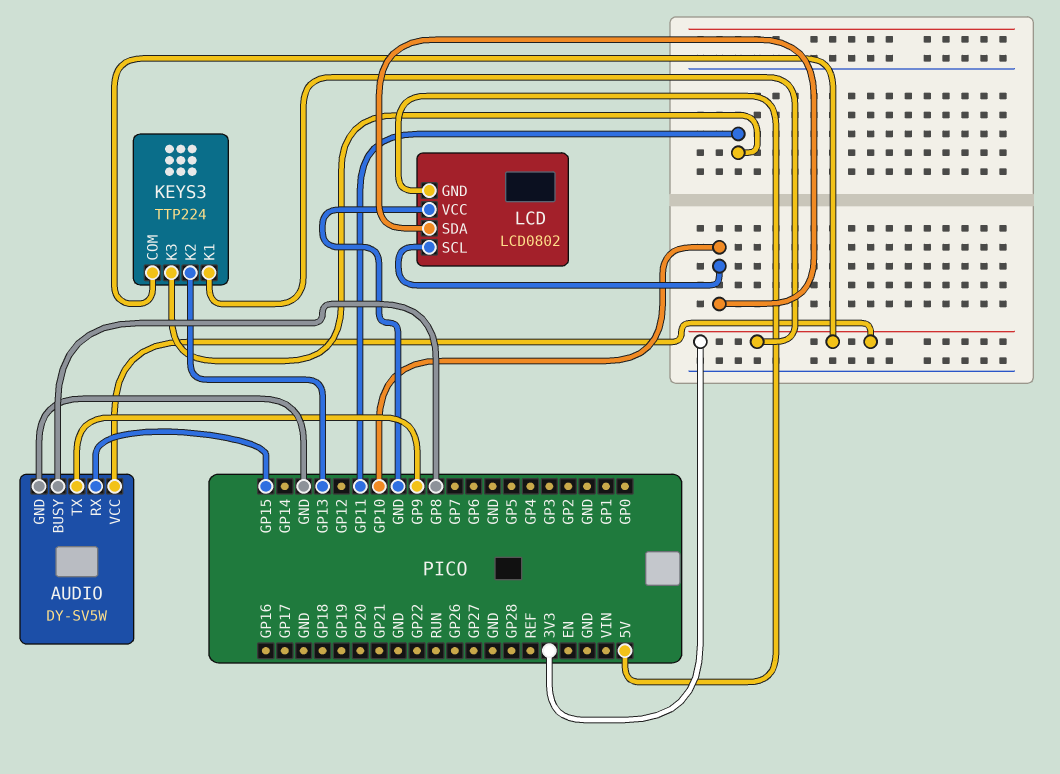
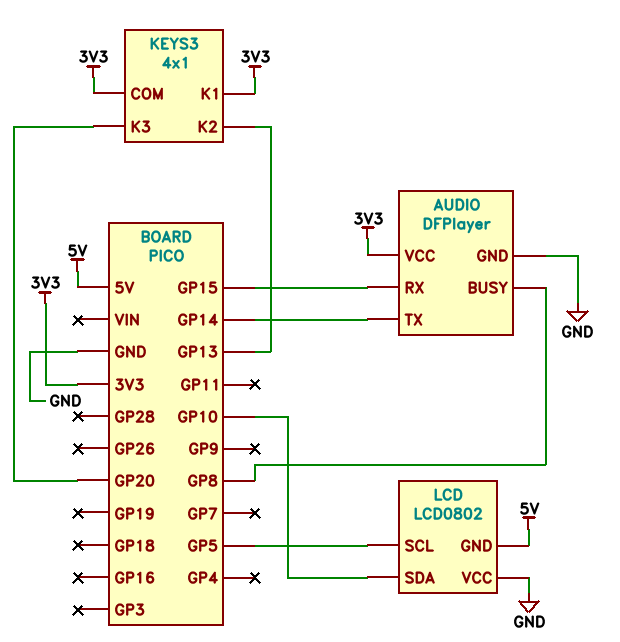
AUDIO: DY-SV5W -> DFPlayer
AUDIO pin TX: GP9 -> GP14
KEYS3: TTP224 -> 4x1
KEYS3 pin K3: GP11 -> GP20
LCD pin SCL: GP10 -> GP5

